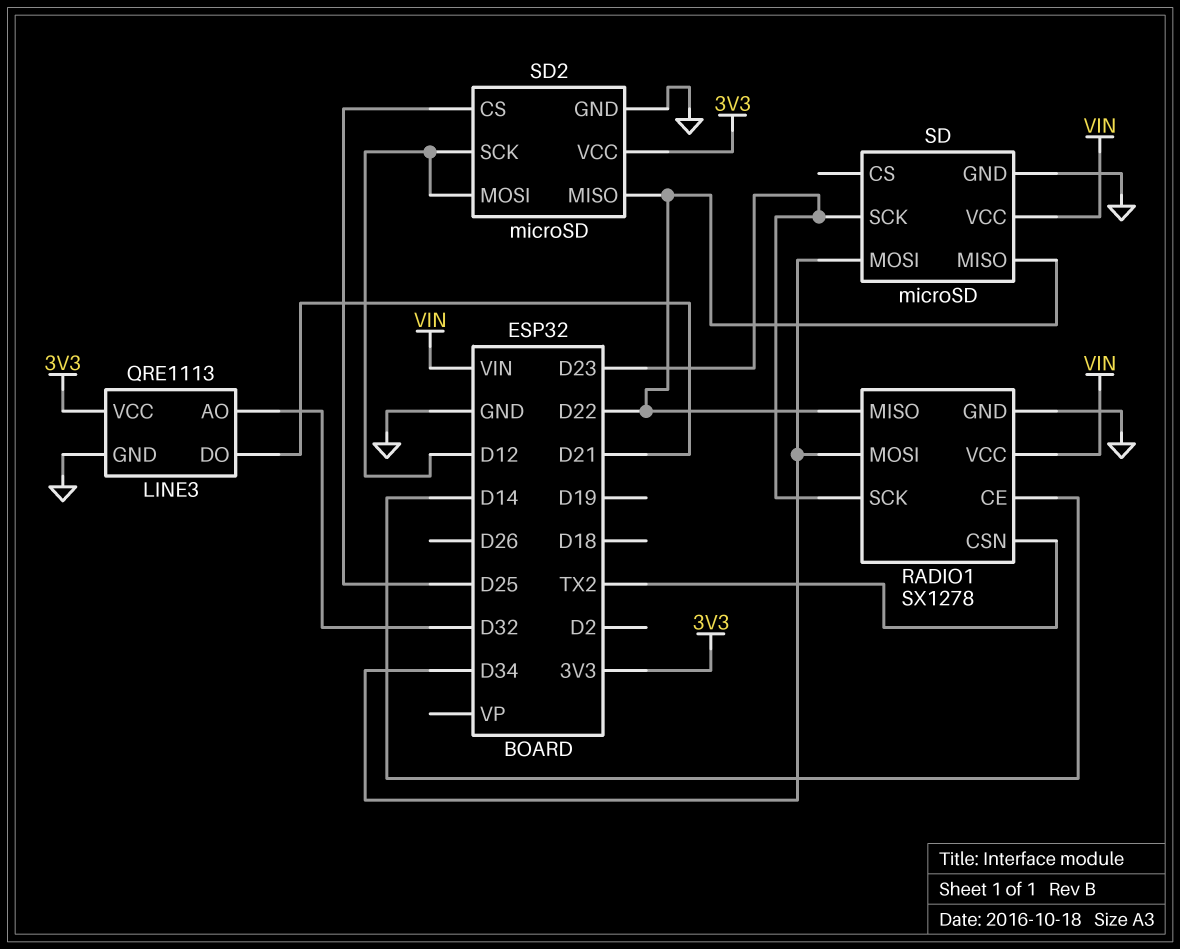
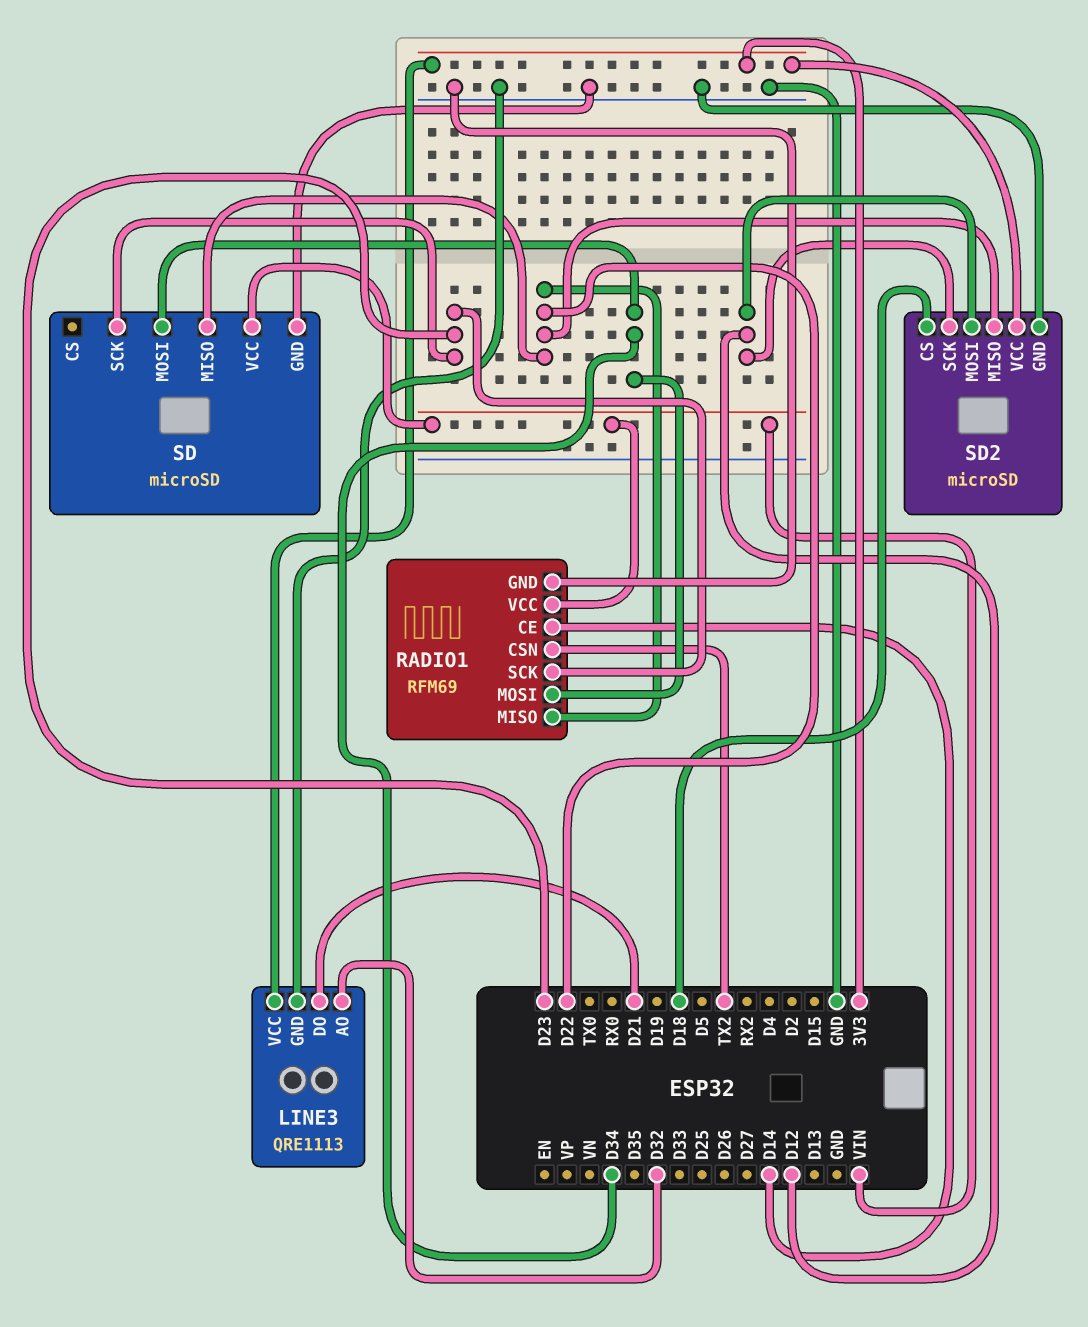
RADIO1: SX1278 -> RFM69
SD2 pin CS: D25 -> D18

